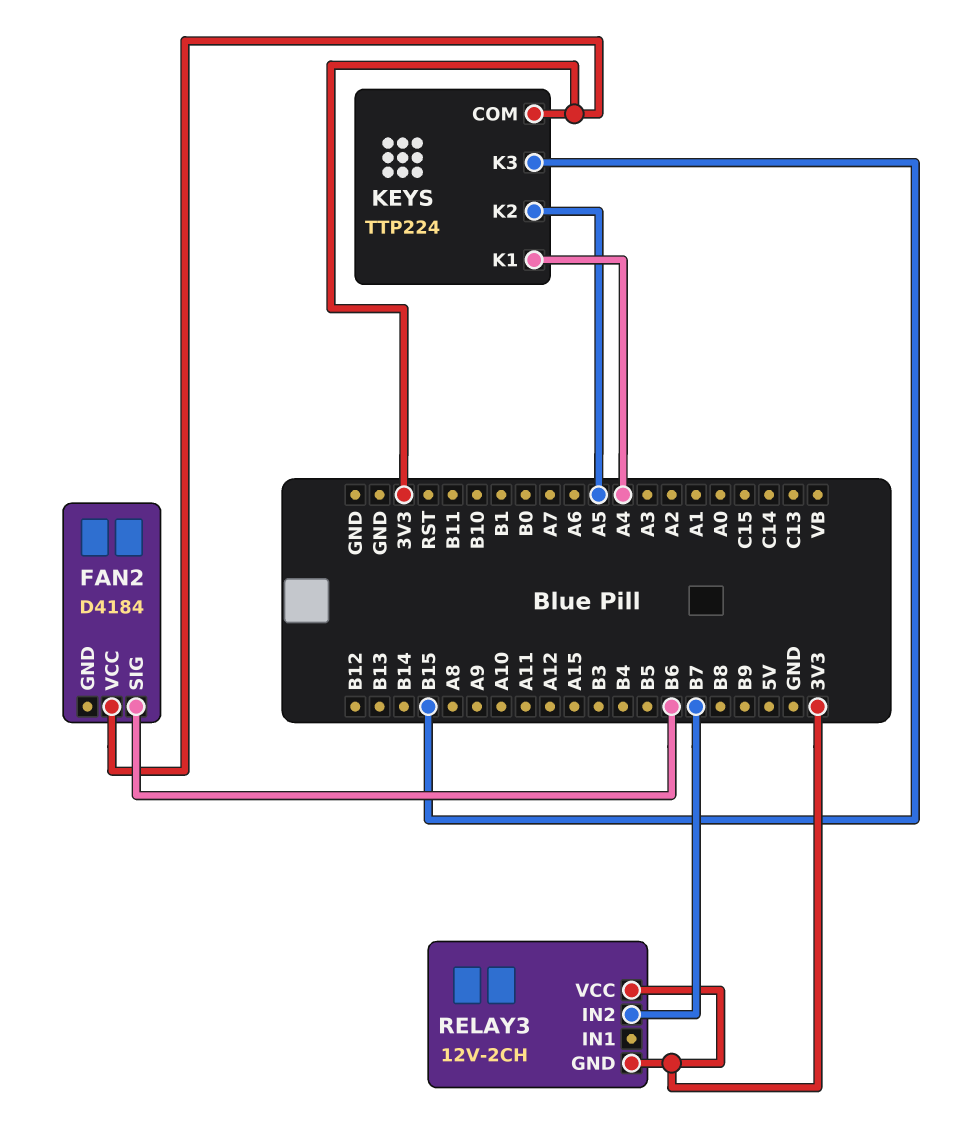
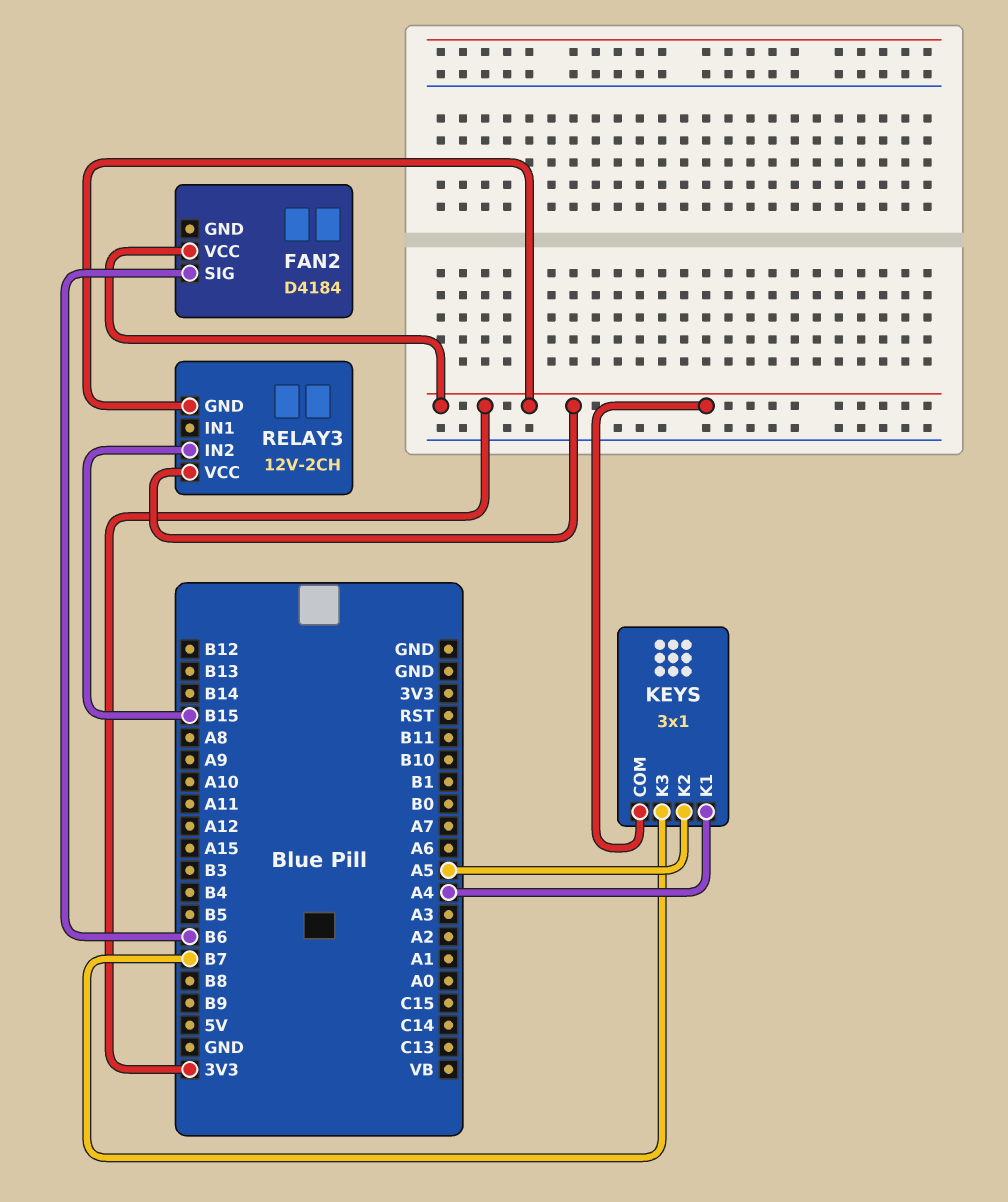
KEYS: TTP224 -> 3x1
KEYS pin K3: B15 -> B7
RELAY3 pin IN2: B7 -> B15

